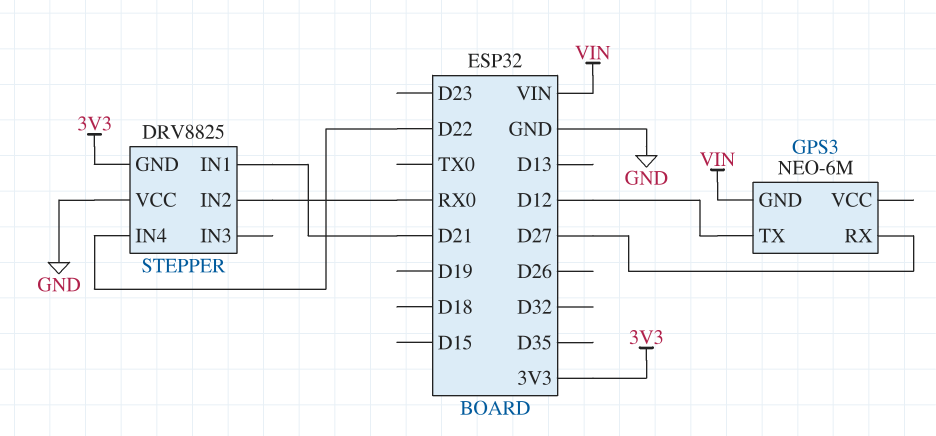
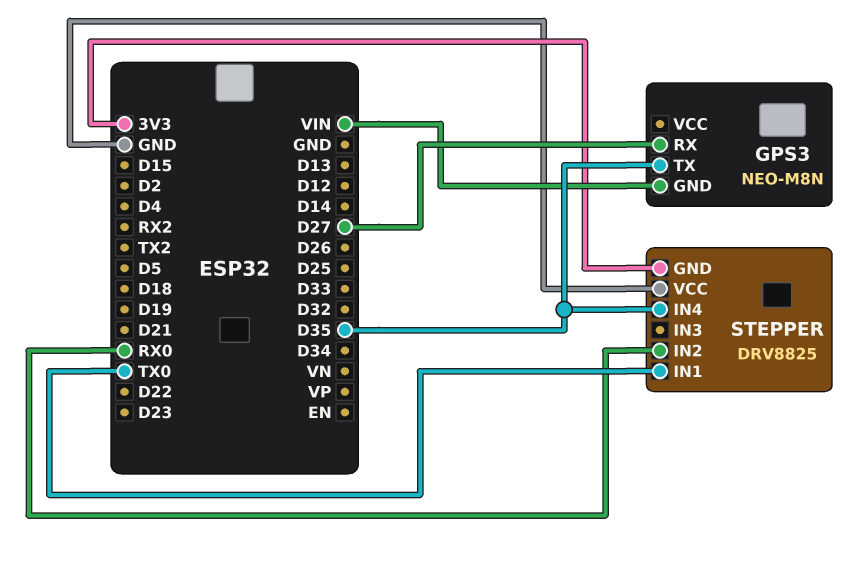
GPS3: NEO-6M -> NEO-M8N
GPS3 pin TX: D12 -> D35
STEPPER pin IN1: D21 -> TX0
STEPPER pin IN4: D22 -> D35

